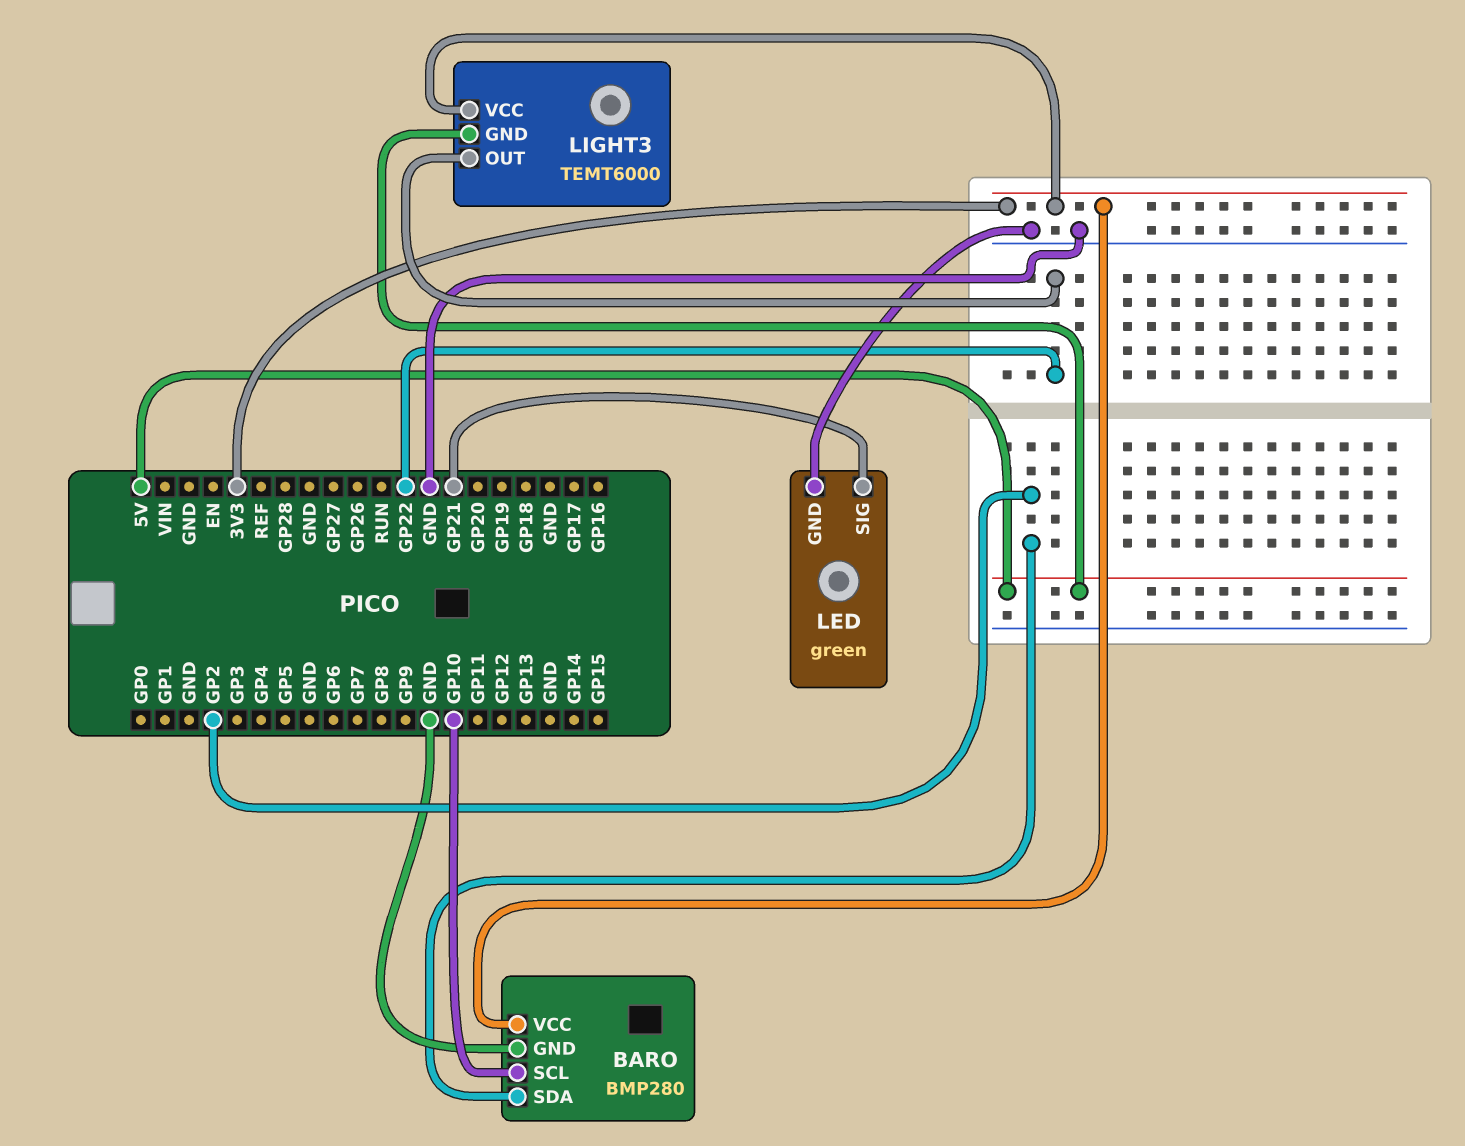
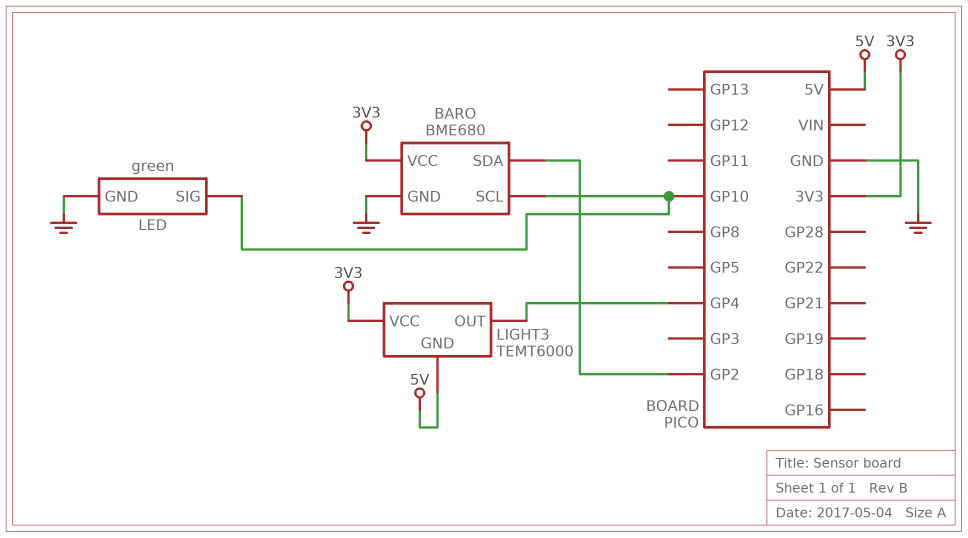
BARO: BMP280 -> BME680
LED pin SIG: GP21 -> GP10
LIGHT3 pin OUT: GP22 -> GP4

